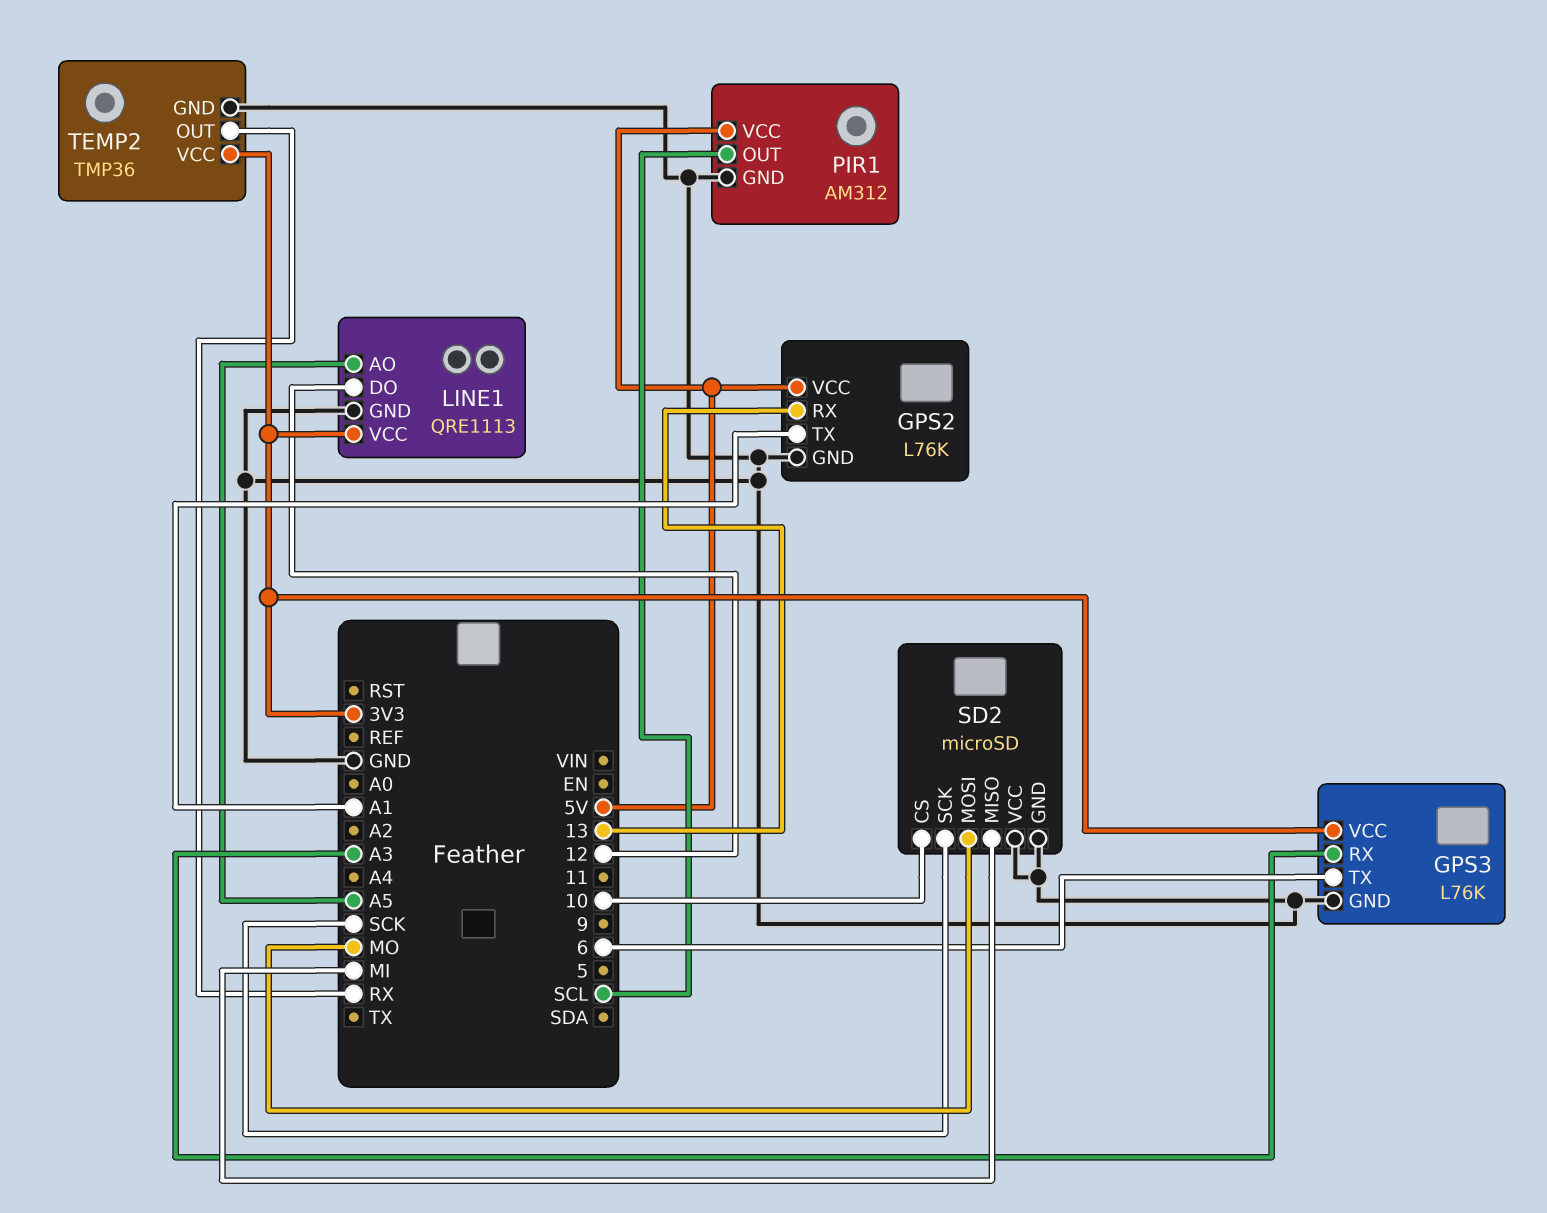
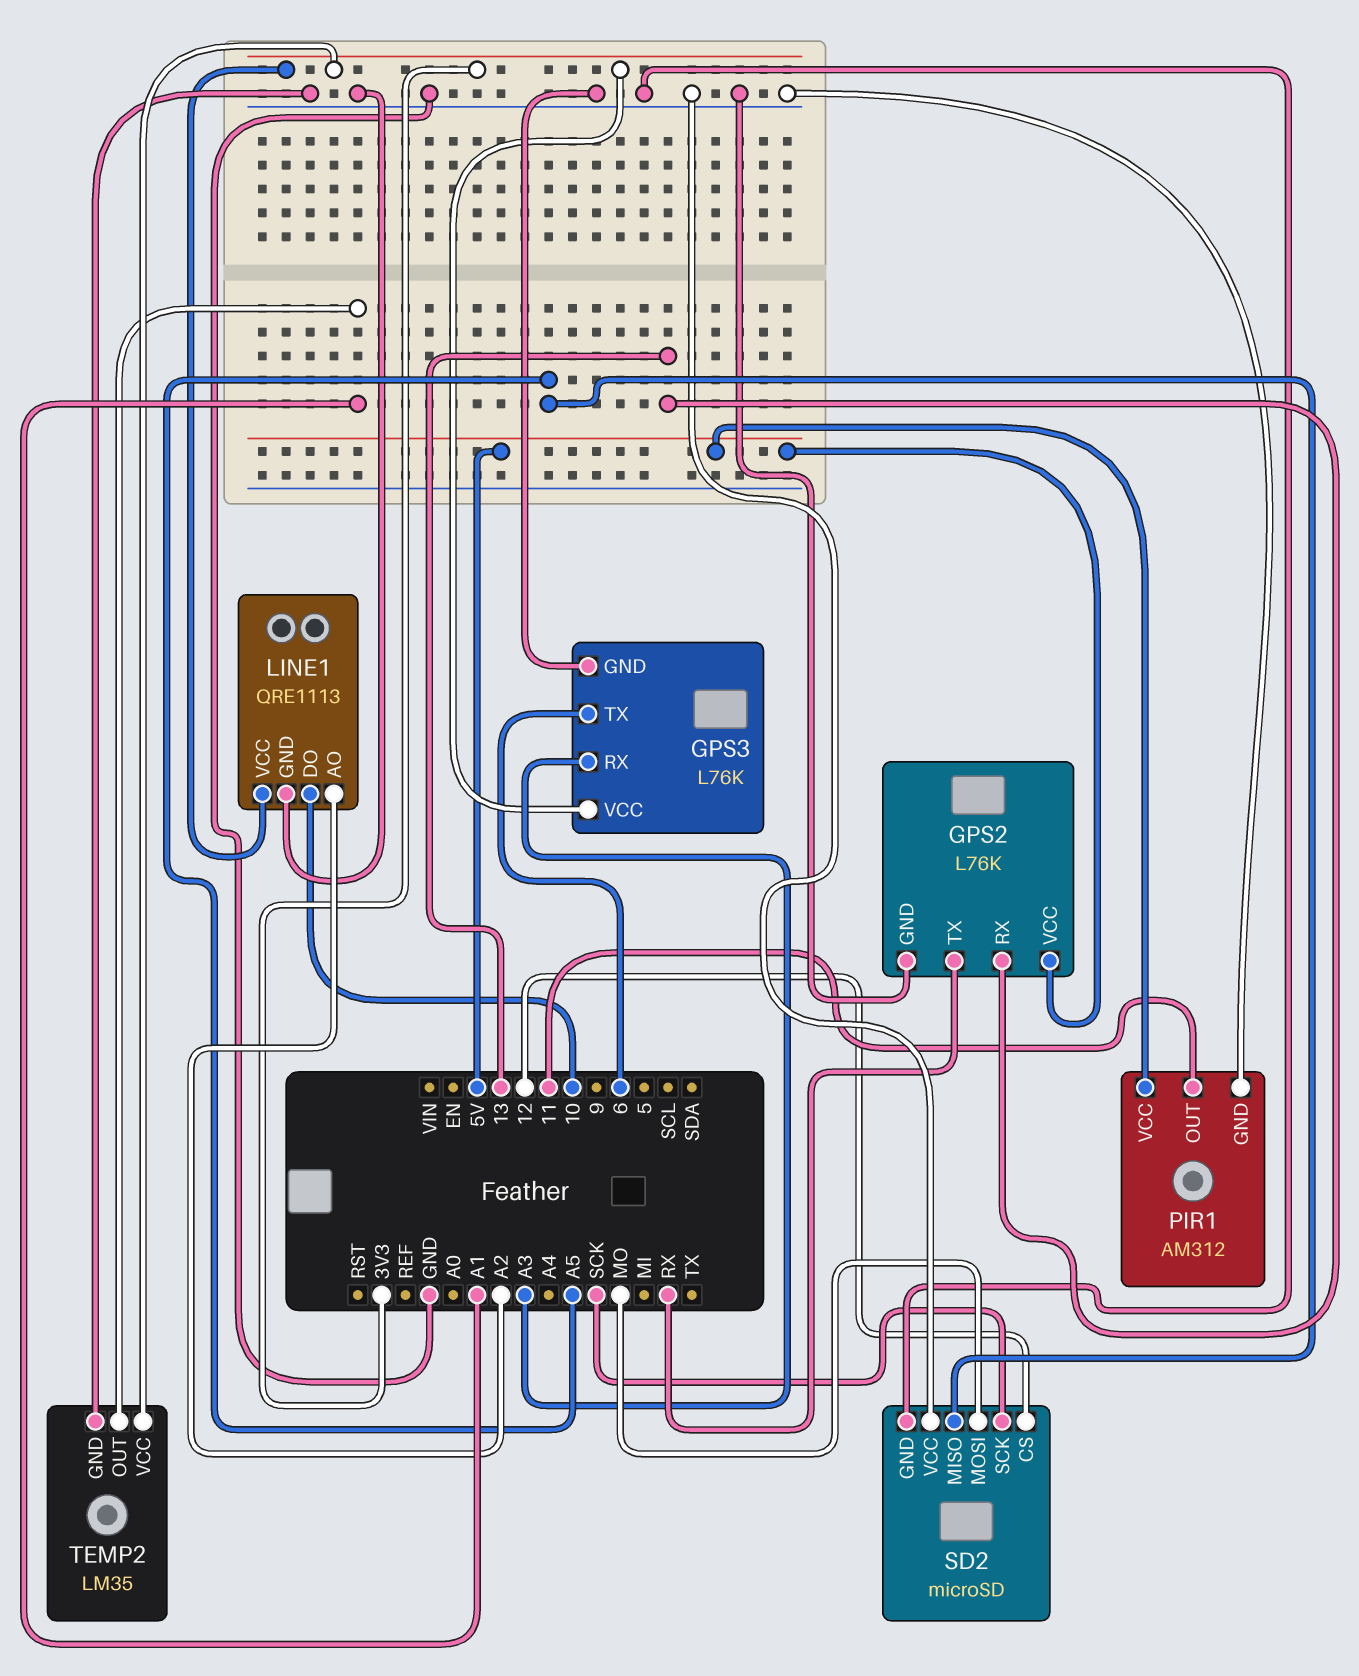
GPS2 pin TX: A1 -> RX
LINE1 pin AO: A5 -> A2
LINE1 pin DO: 12 -> 10
PIR1 pin OUT: SCL -> 11
SD2 pin CS: 10 -> 12
SD2 pin MISO: MI -> A5
TEMP2: TMP36 -> LM35
TEMP2 pin OUT: RX -> A1

